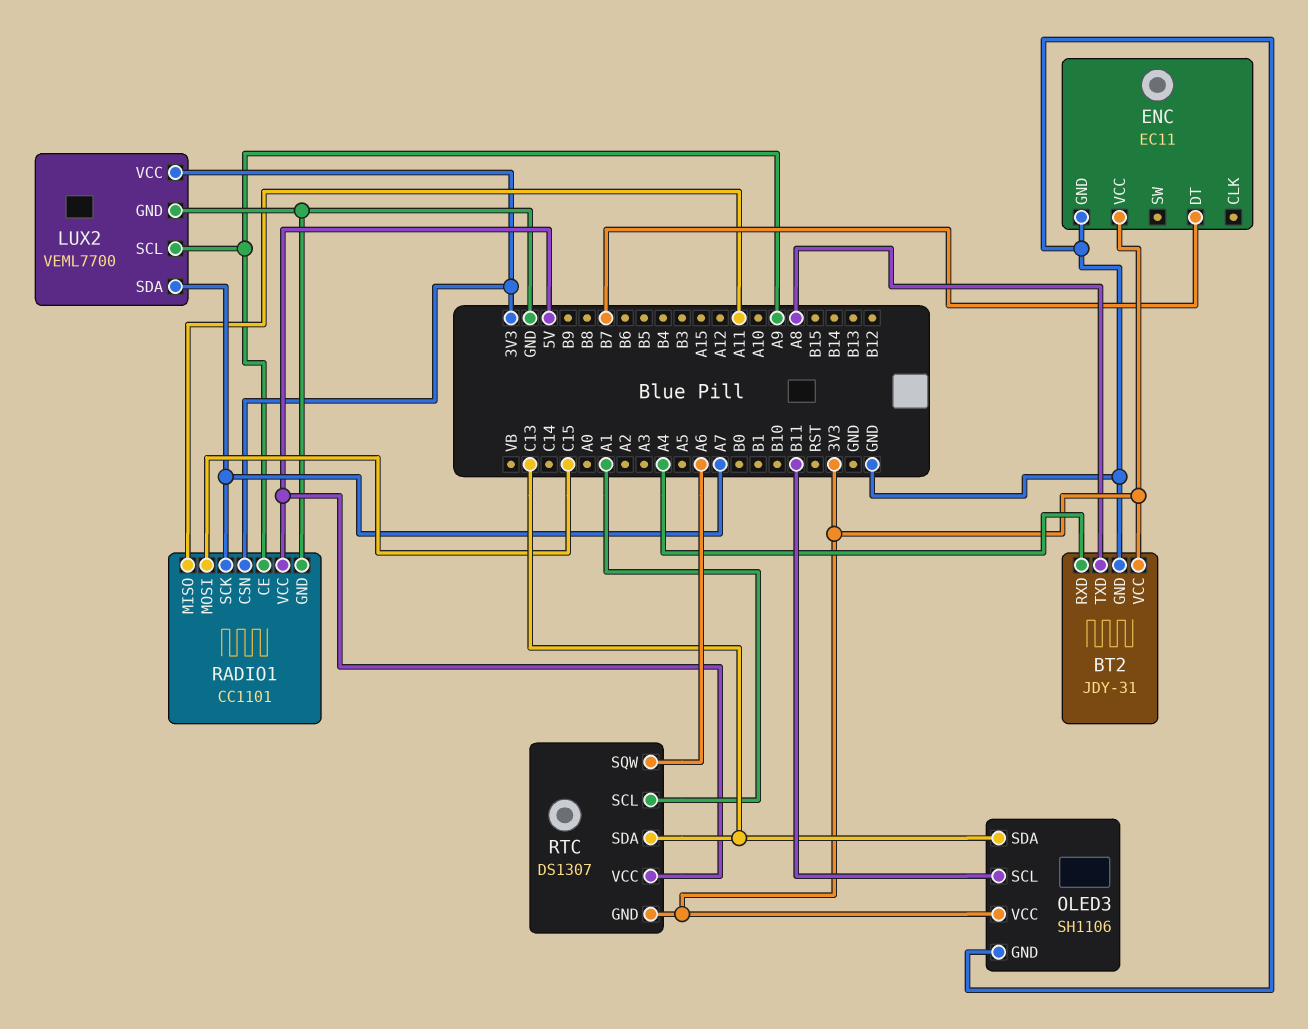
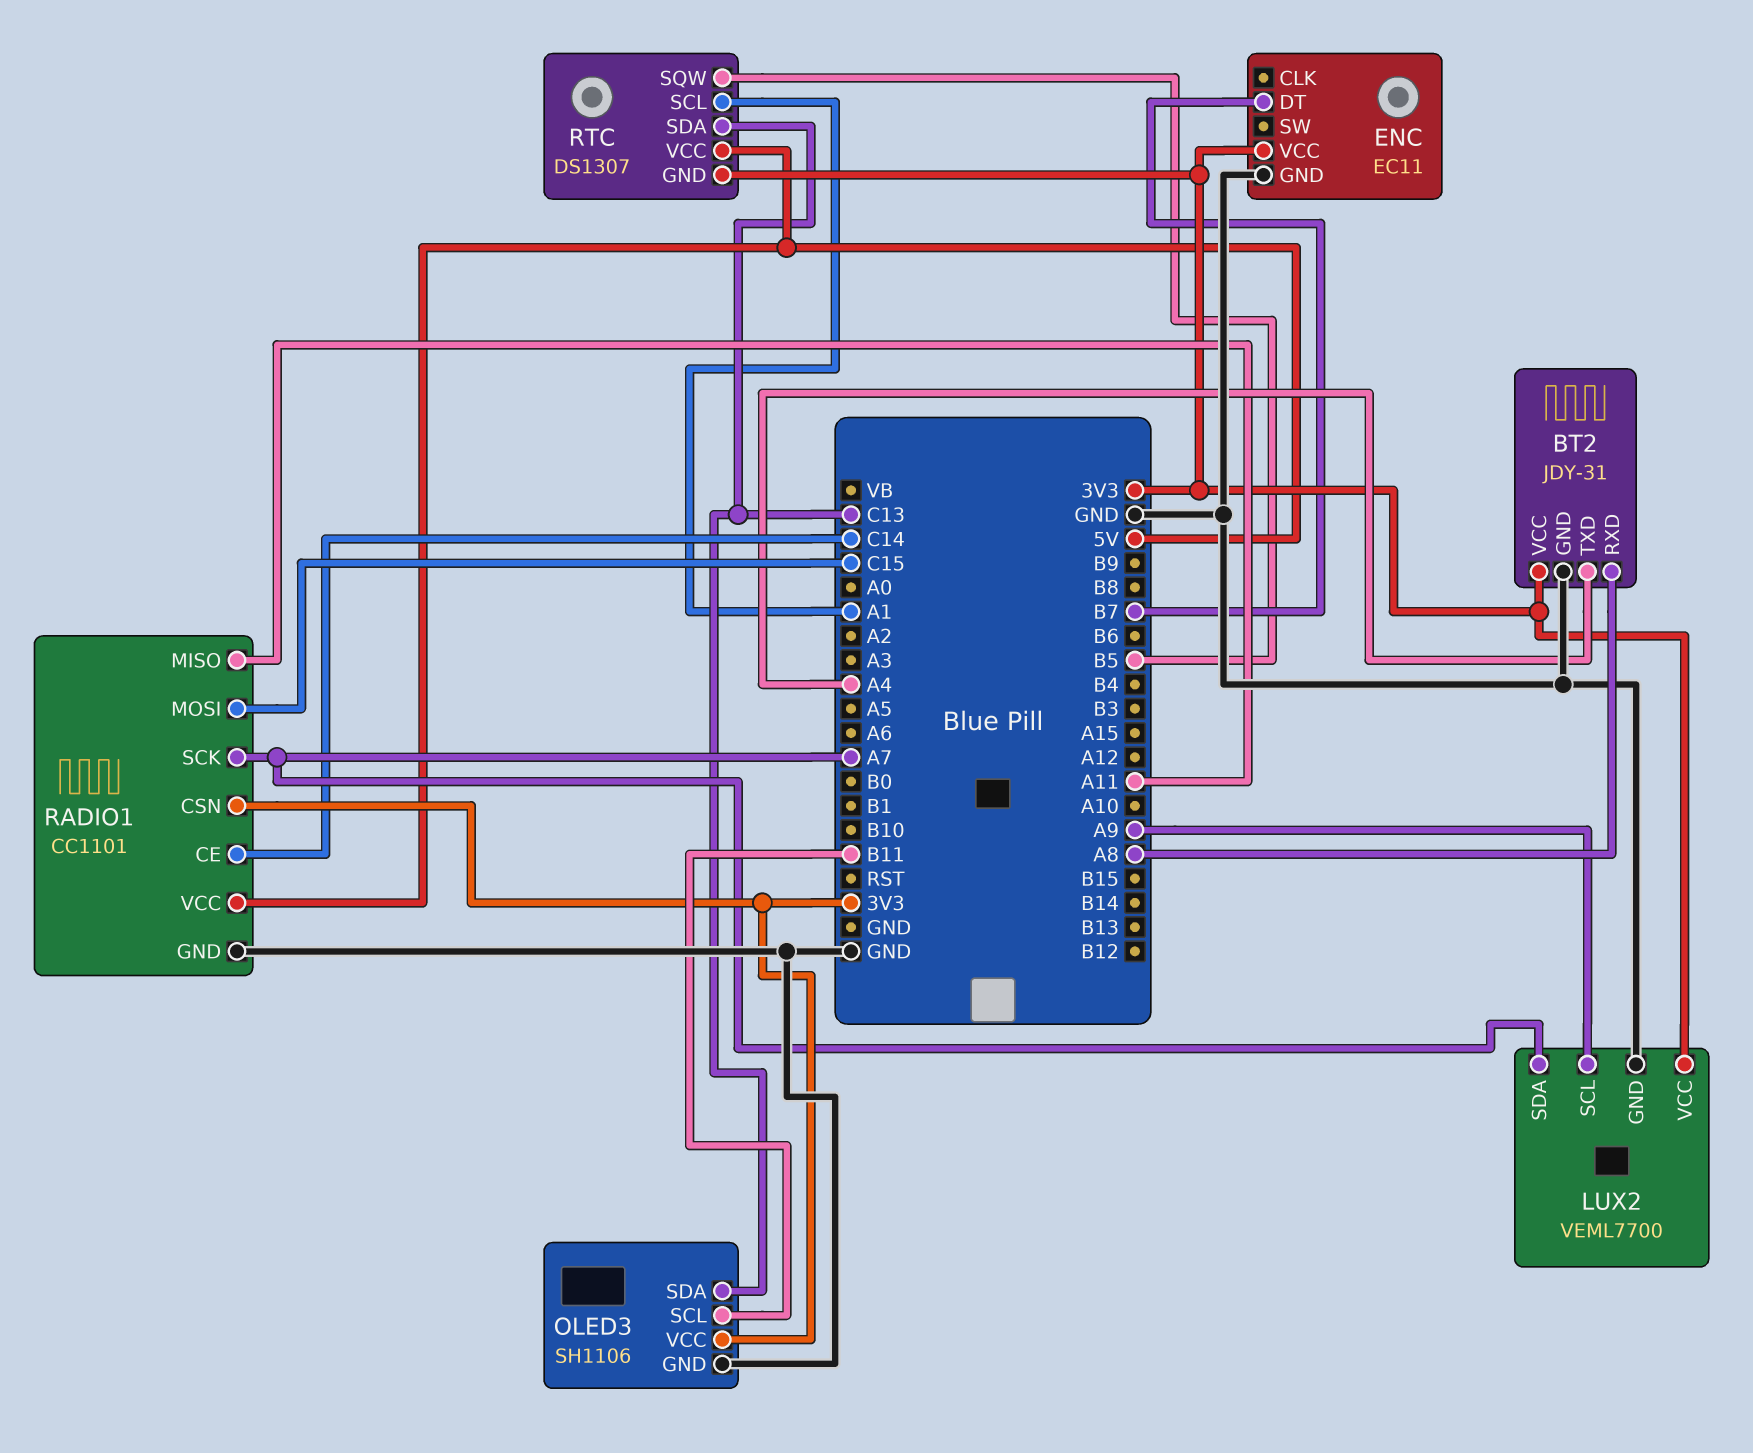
BT2 pin RXD: A4 -> A8
BT2 pin TXD: A8 -> A4
RADIO1 pin CE: A9 -> C14
RTC pin SQW: A6 -> B5

